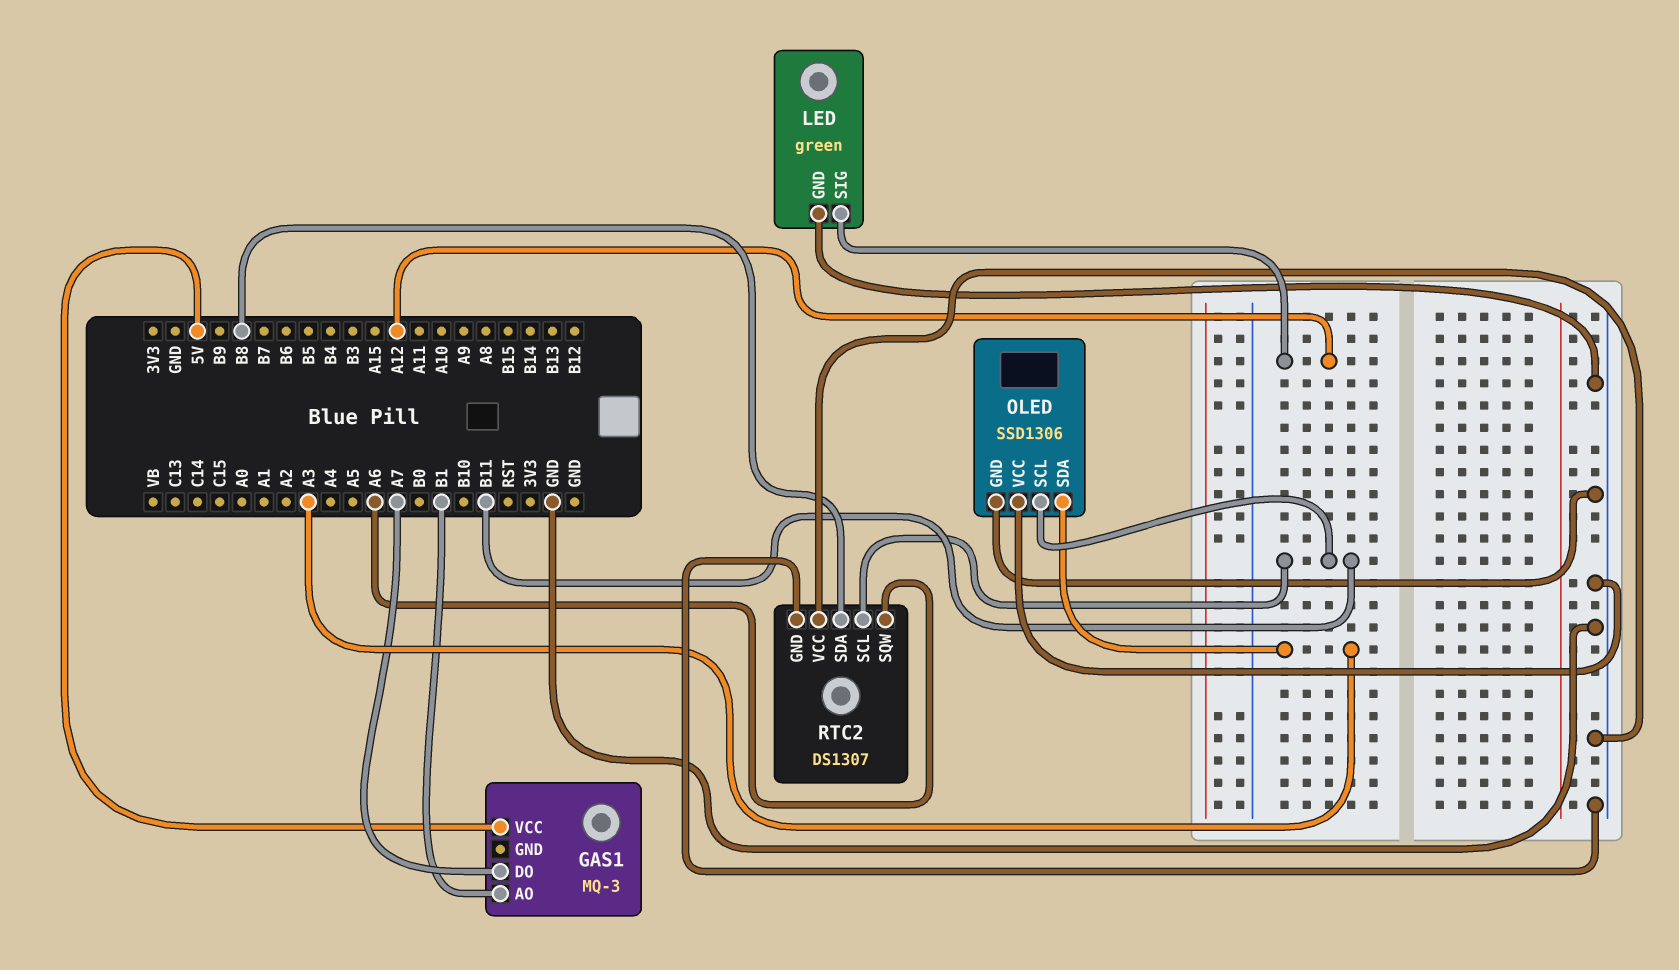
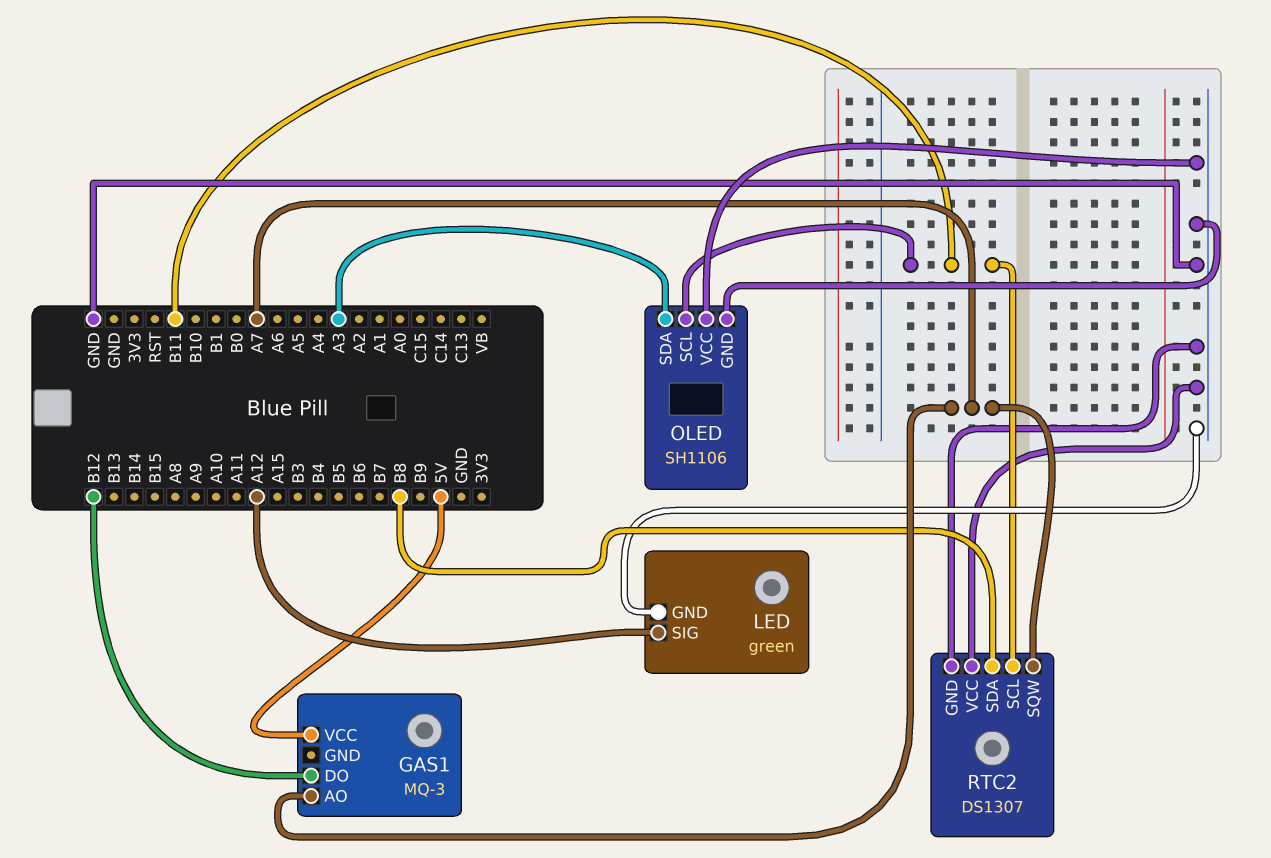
GAS1 pin AO: B1 -> A7
GAS1 pin DO: A7 -> B12
OLED: SSD1306 -> SH1106
RTC2 pin SQW: A6 -> A7

